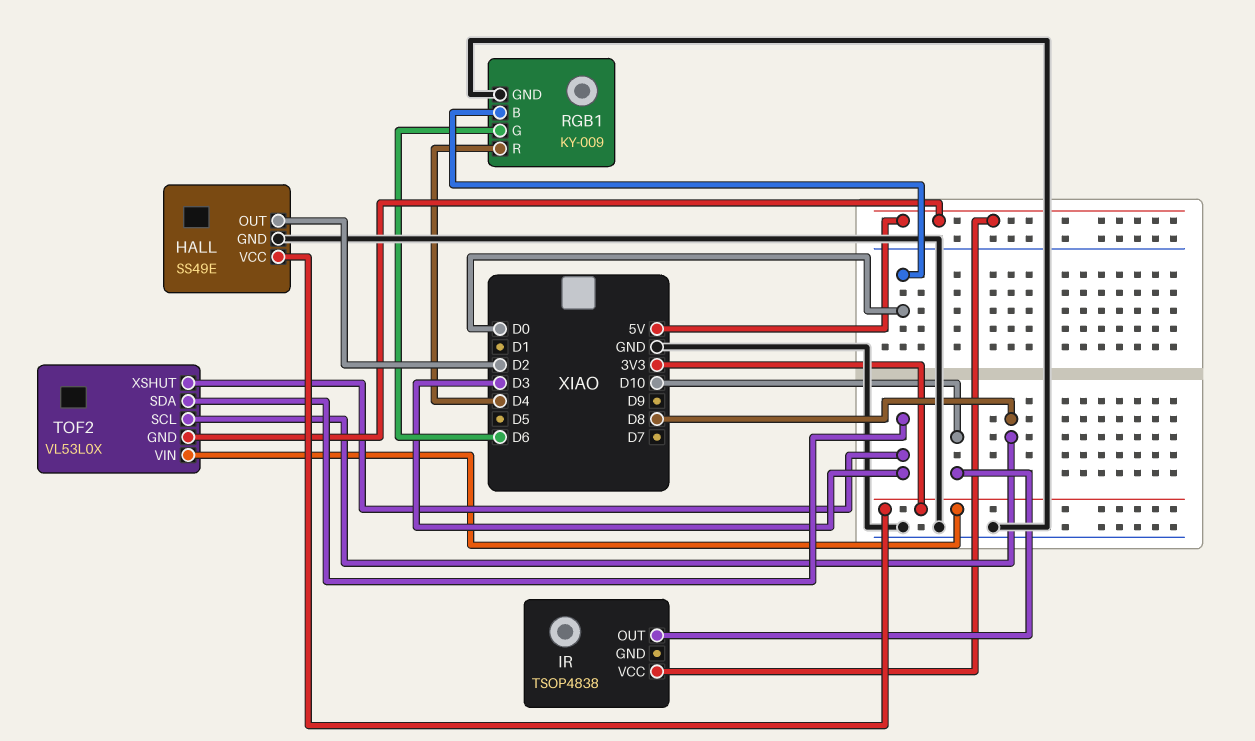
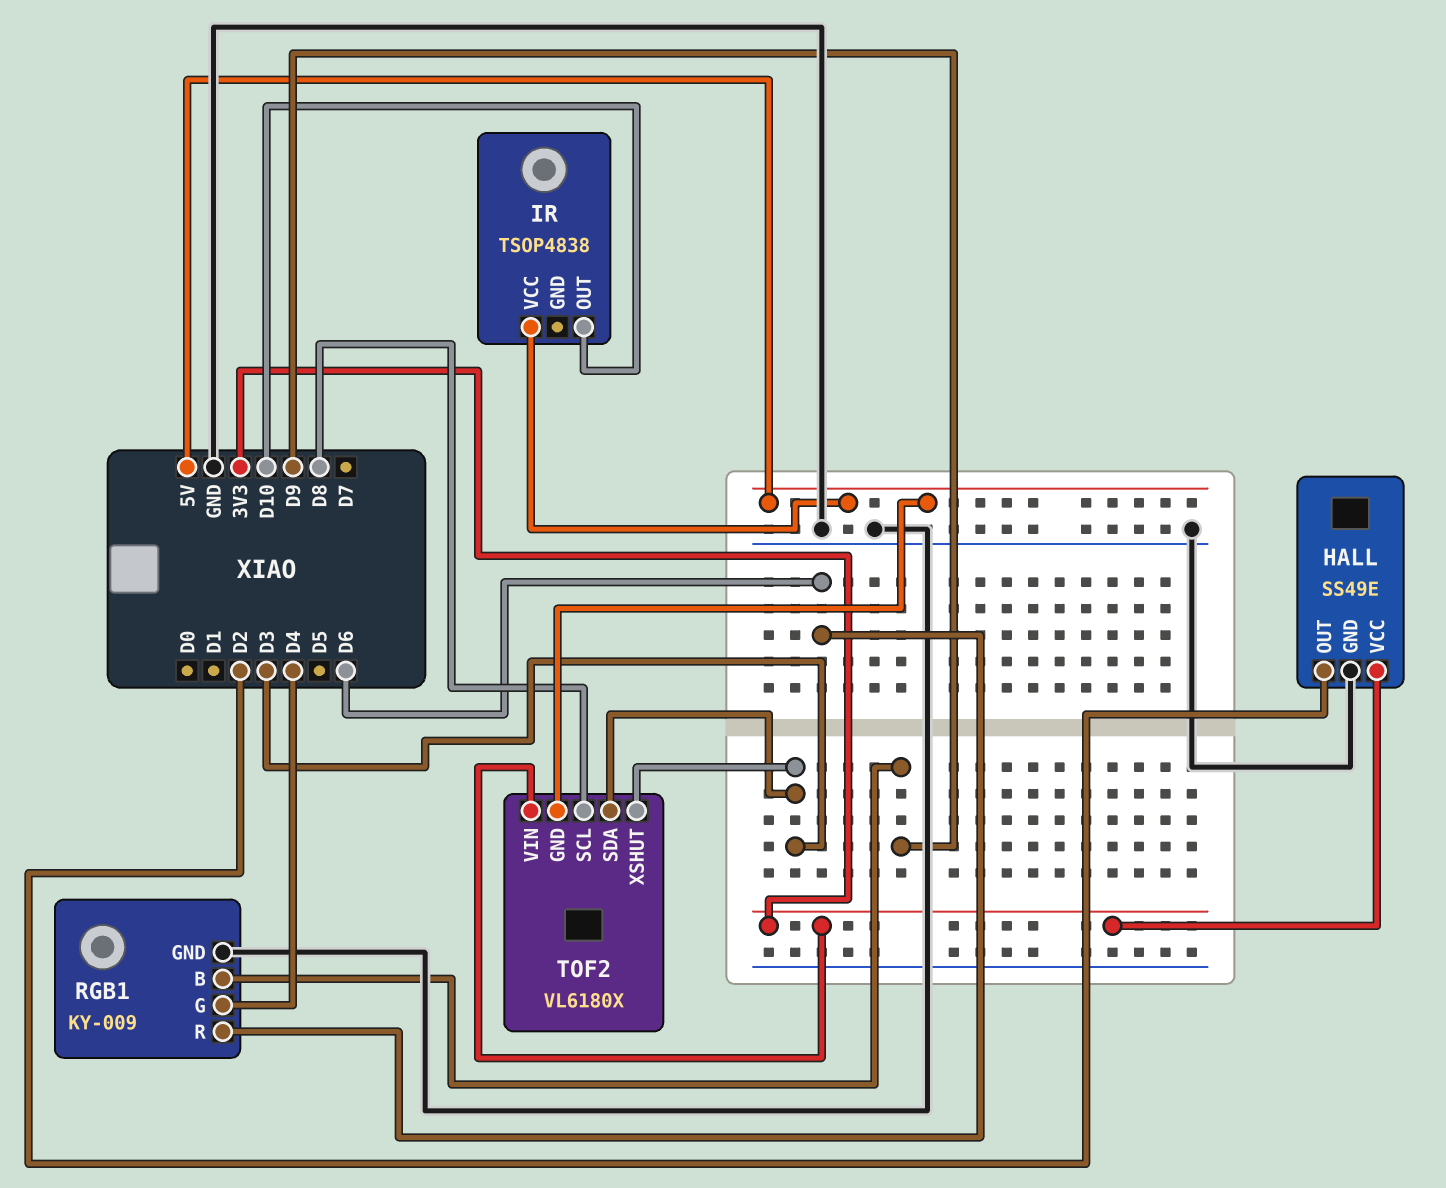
RGB1 pin B: D0 -> D9
RGB1 pin G: D6 -> D4
RGB1 pin R: D4 -> D6
TOF2: VL53L0X -> VL6180X

